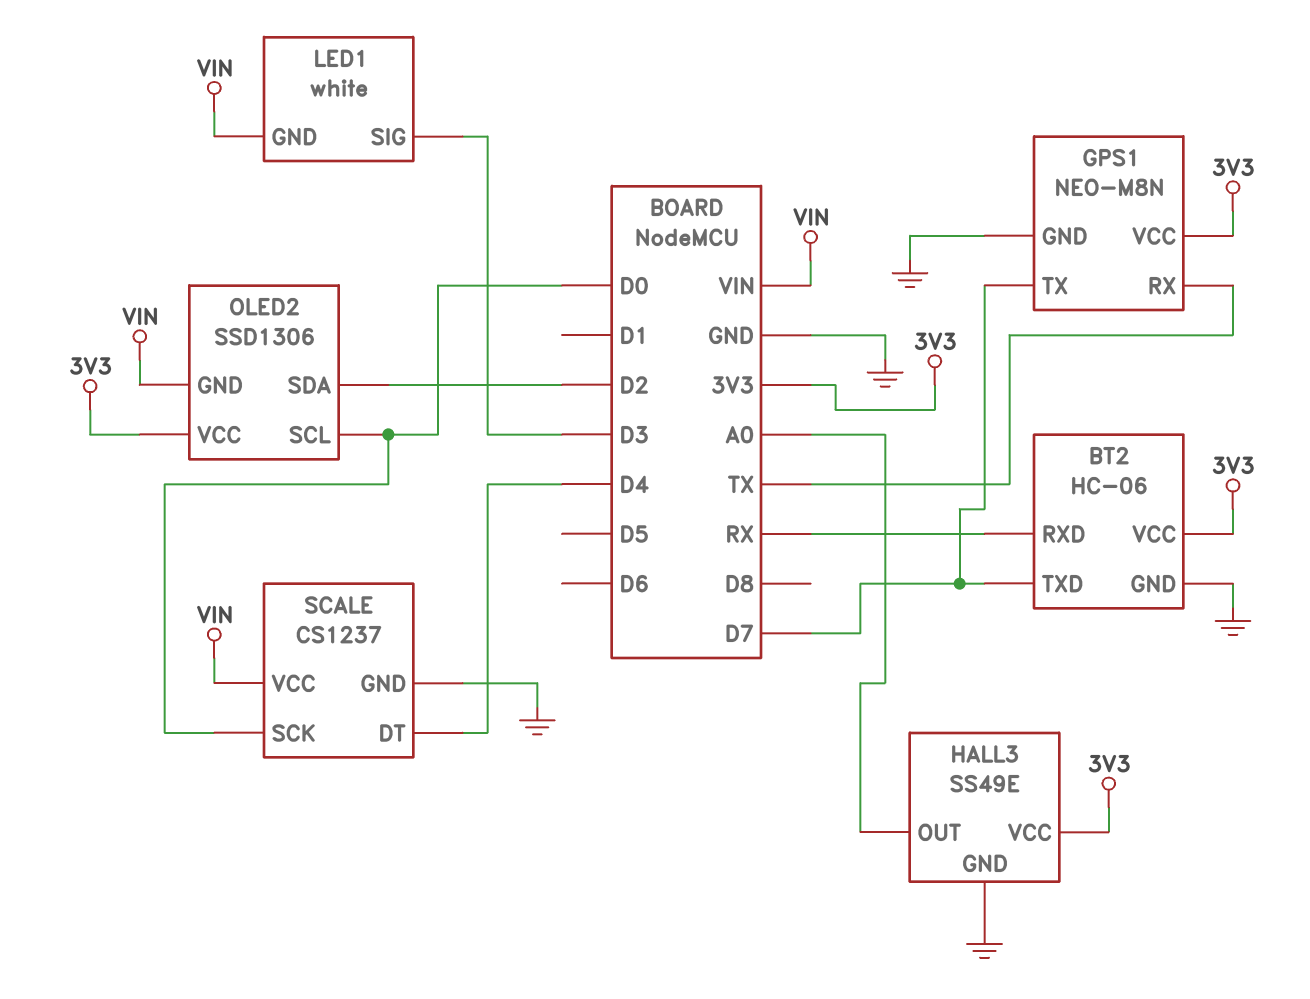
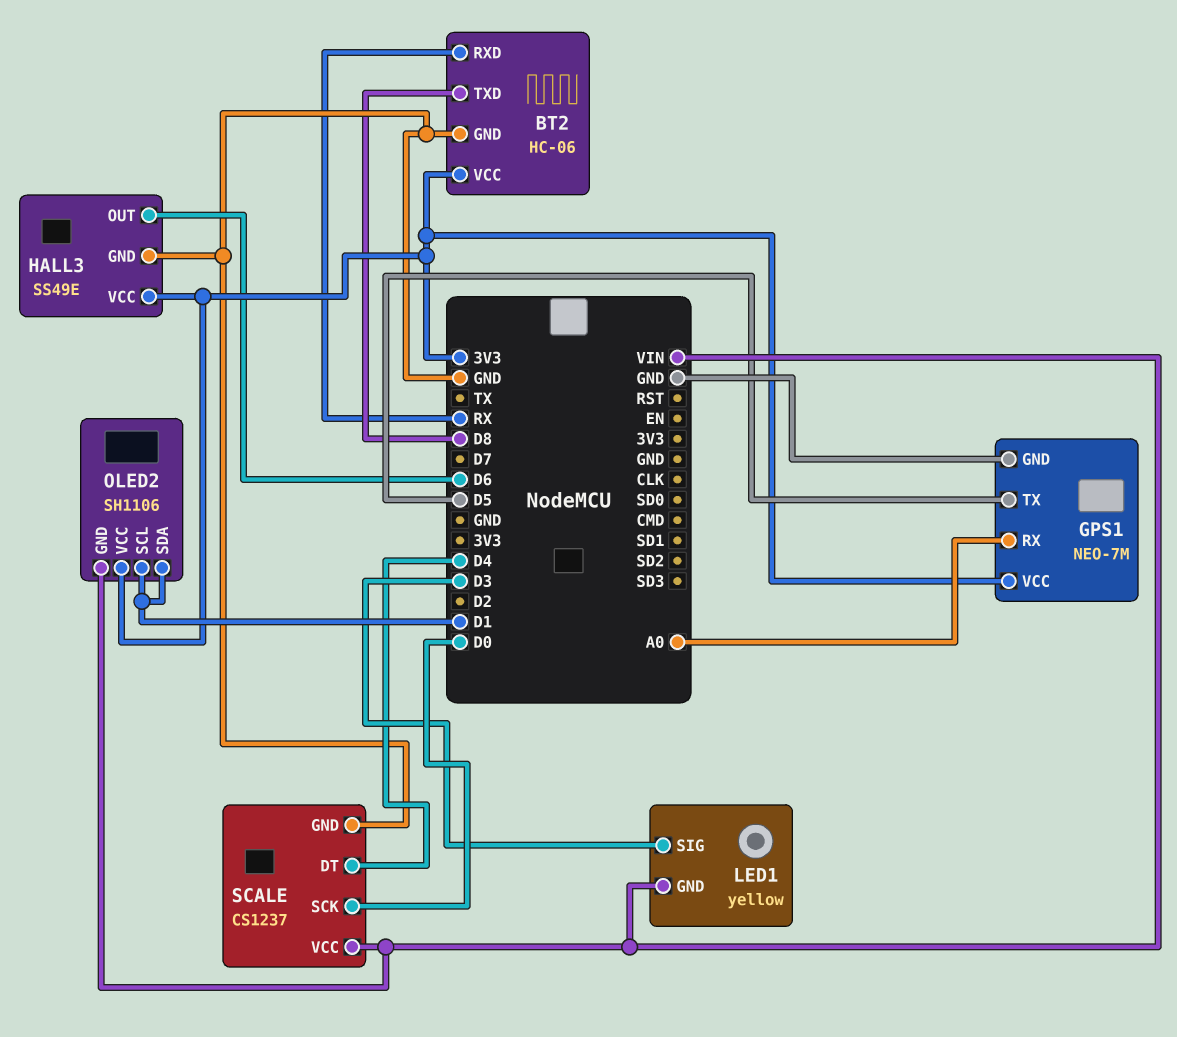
BT2 pin TXD: D7 -> D8
GPS1: NEO-M8N -> NEO-7M
GPS1 pin RX: TX -> A0
GPS1 pin TX: D7 -> D5
HALL3 pin OUT: A0 -> D6
LED1: white -> yellow
OLED2: SSD1306 -> SH1106
OLED2 pin SCL: D0 -> D1
OLED2 pin SDA: D2 -> D1

